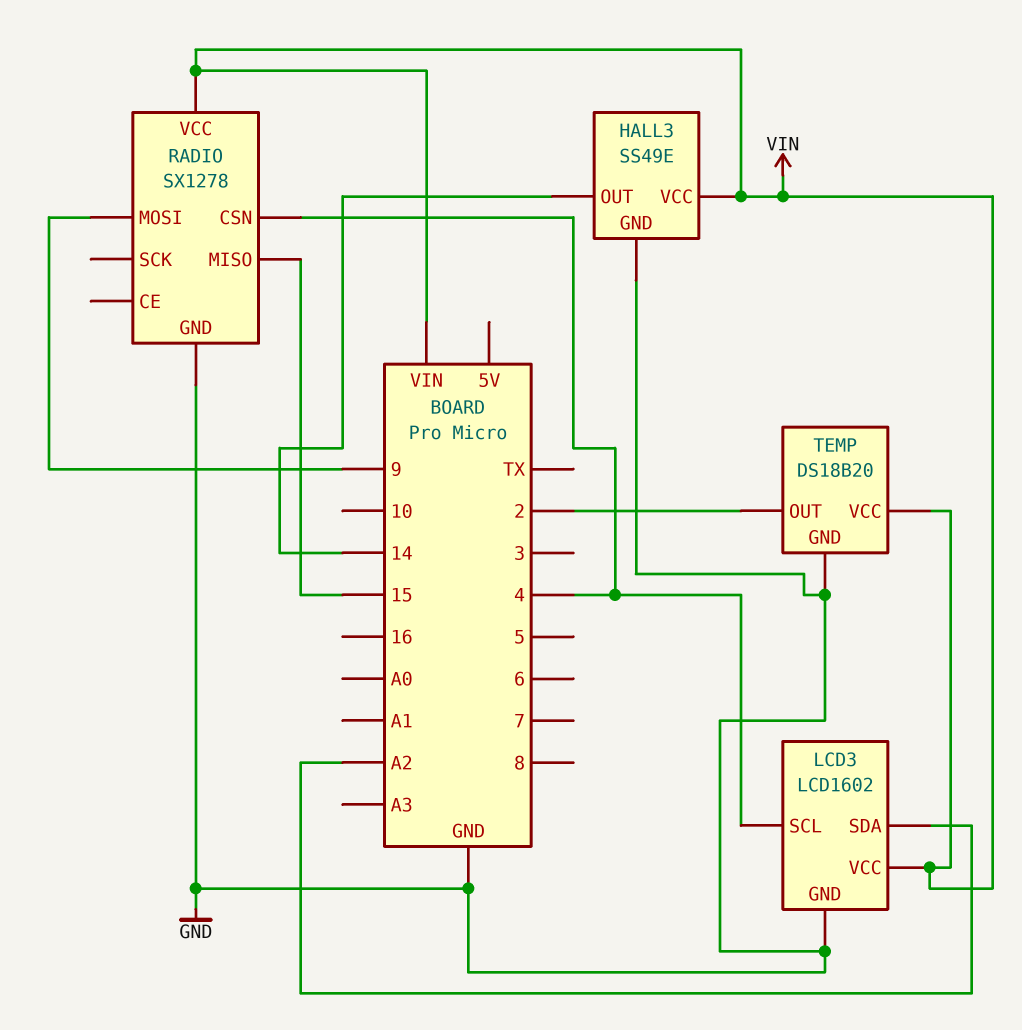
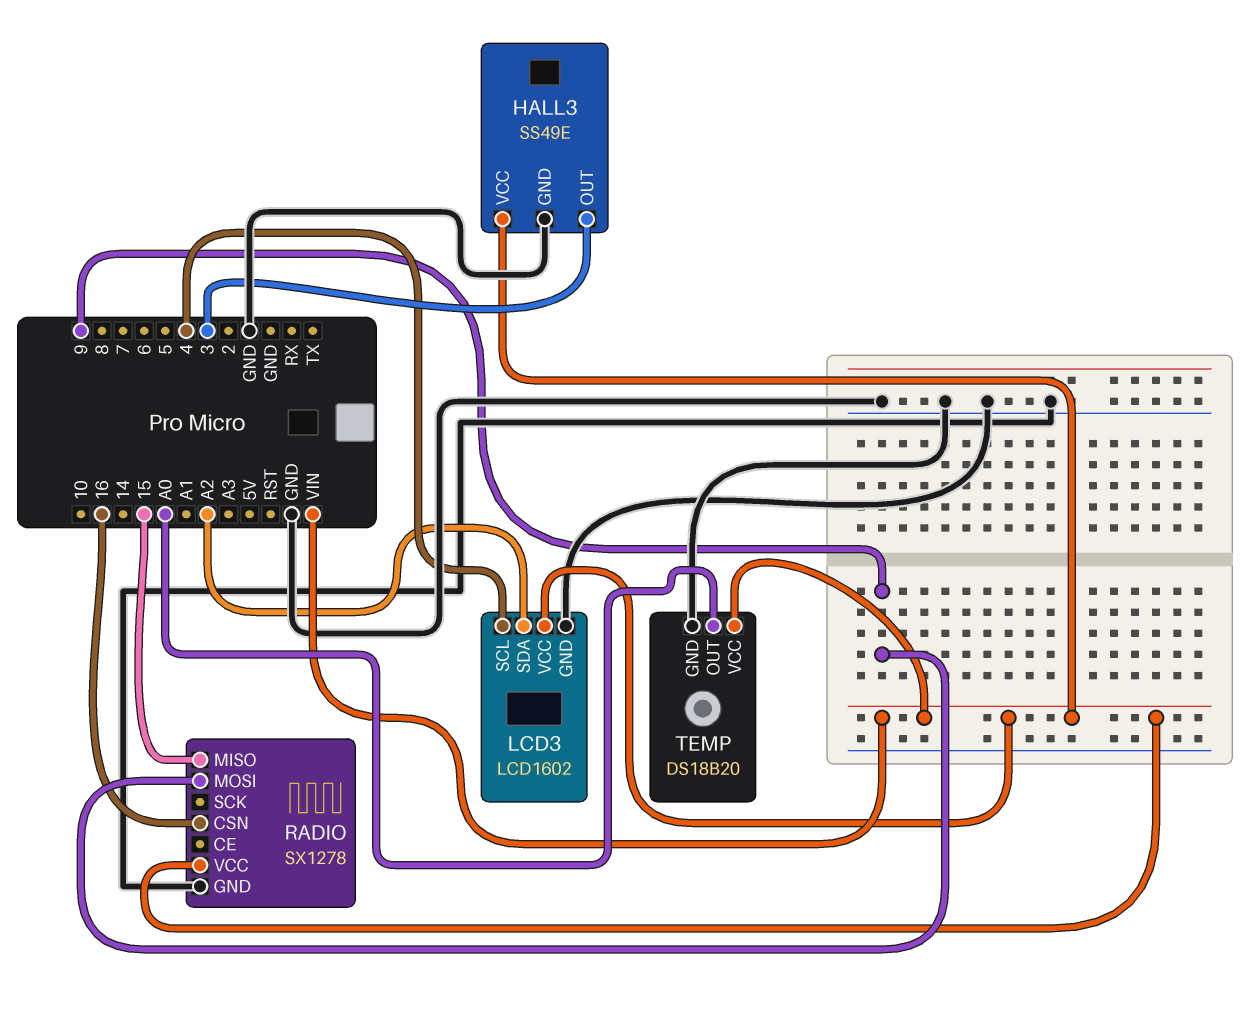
HALL3 pin OUT: 14 -> 3
RADIO pin CSN: 4 -> 16
TEMP pin OUT: 2 -> A0

